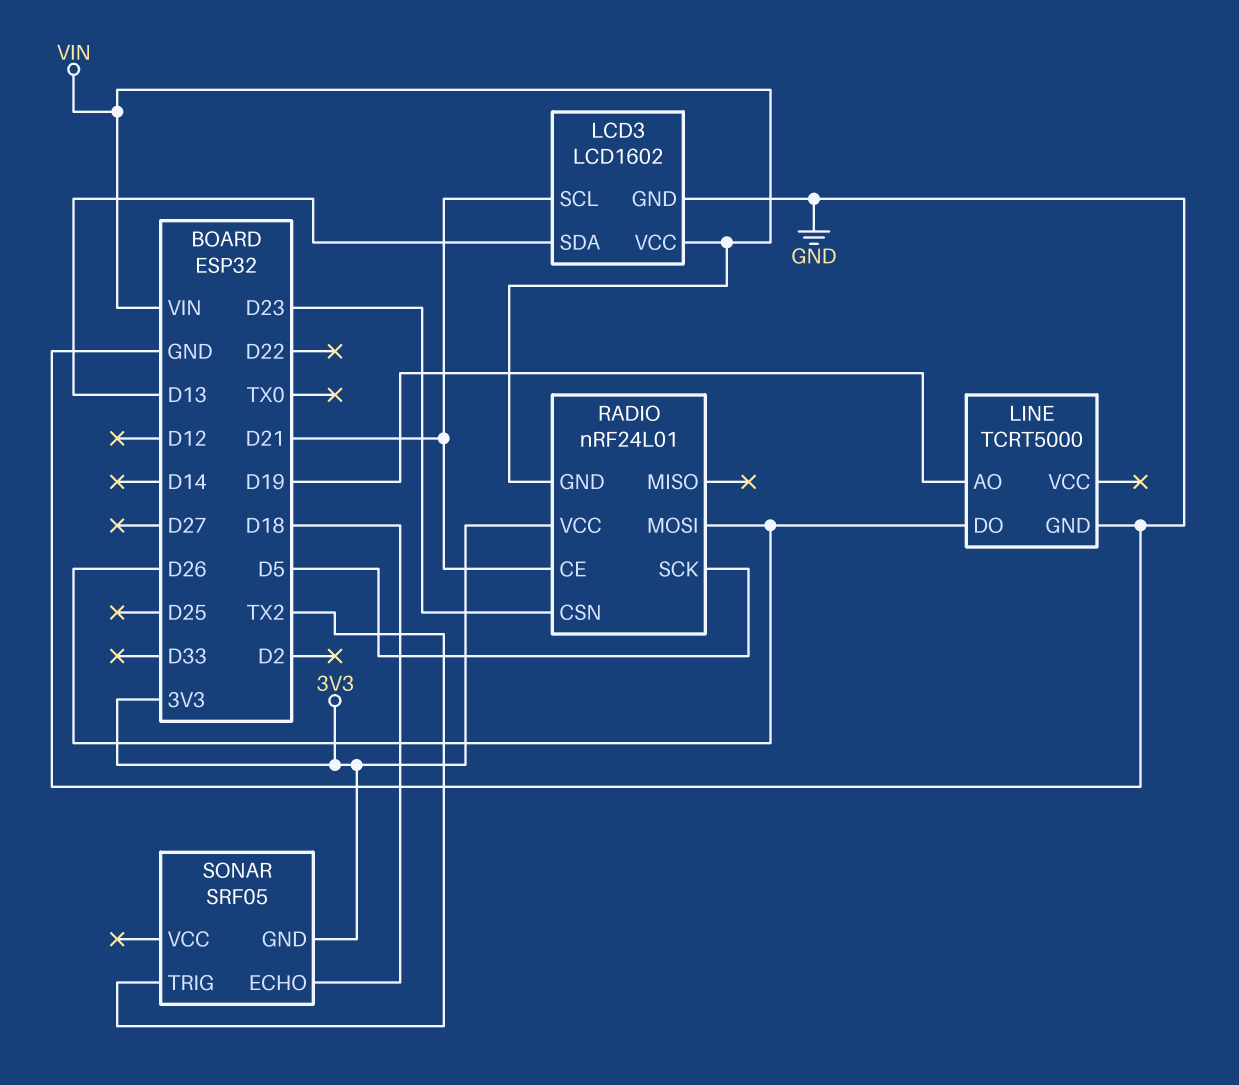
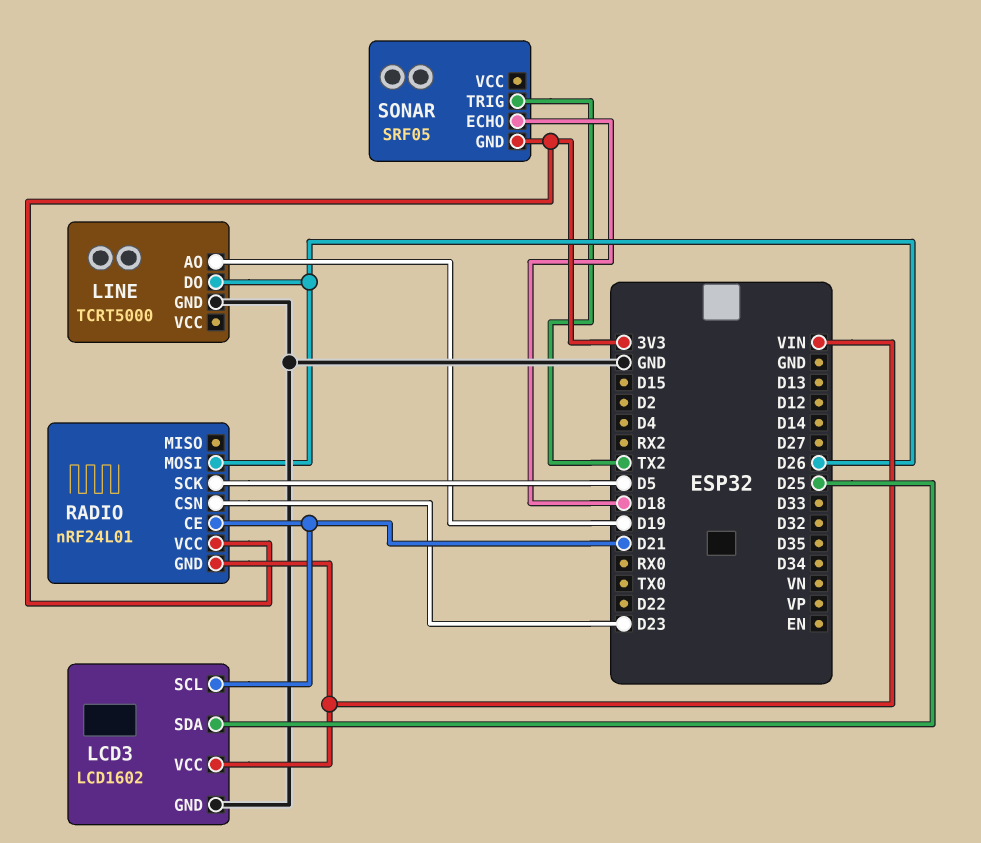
LCD3 pin SDA: D13 -> D25

